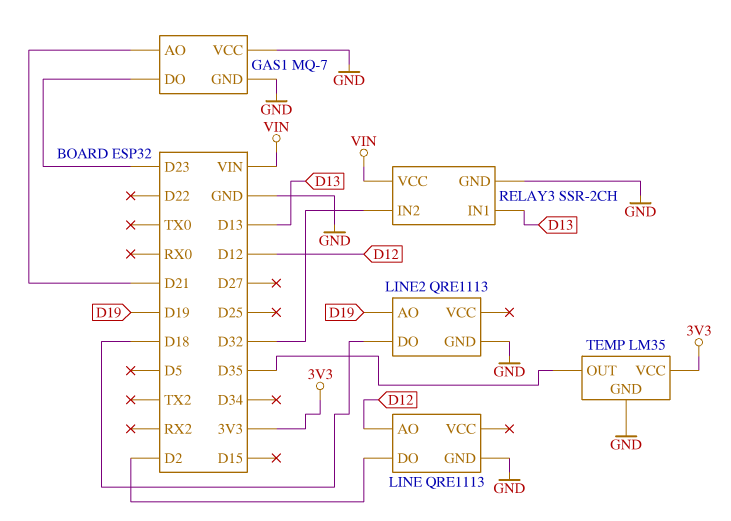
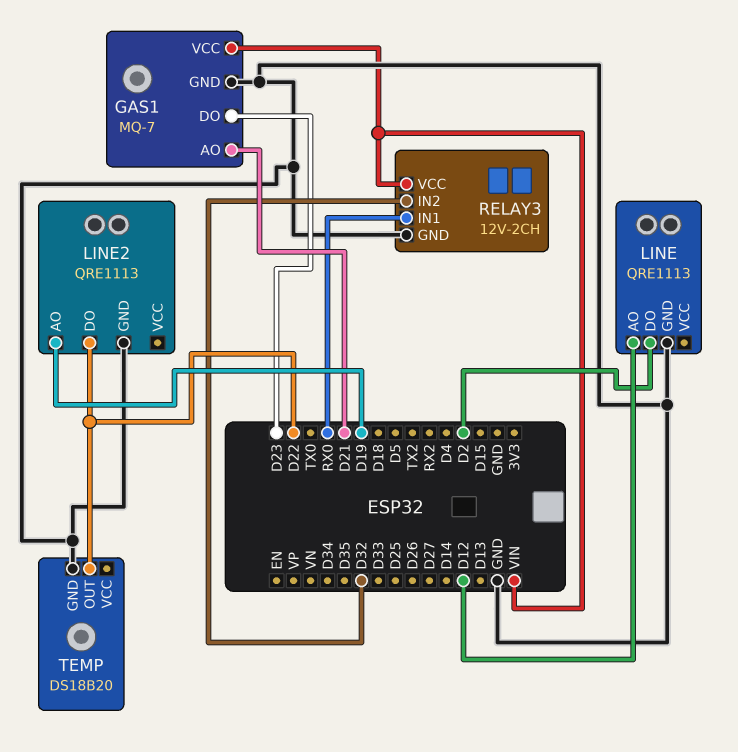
GAS1 pin VCC: GND -> VIN
LINE2 pin DO: D18 -> D22
RELAY3: SSR-2CH -> 12V-2CH
RELAY3 pin IN1: D13 -> RX0
TEMP: LM35 -> DS18B20
TEMP pin OUT: D35 -> D22
TEMP pin VCC: 3V3 -> none

